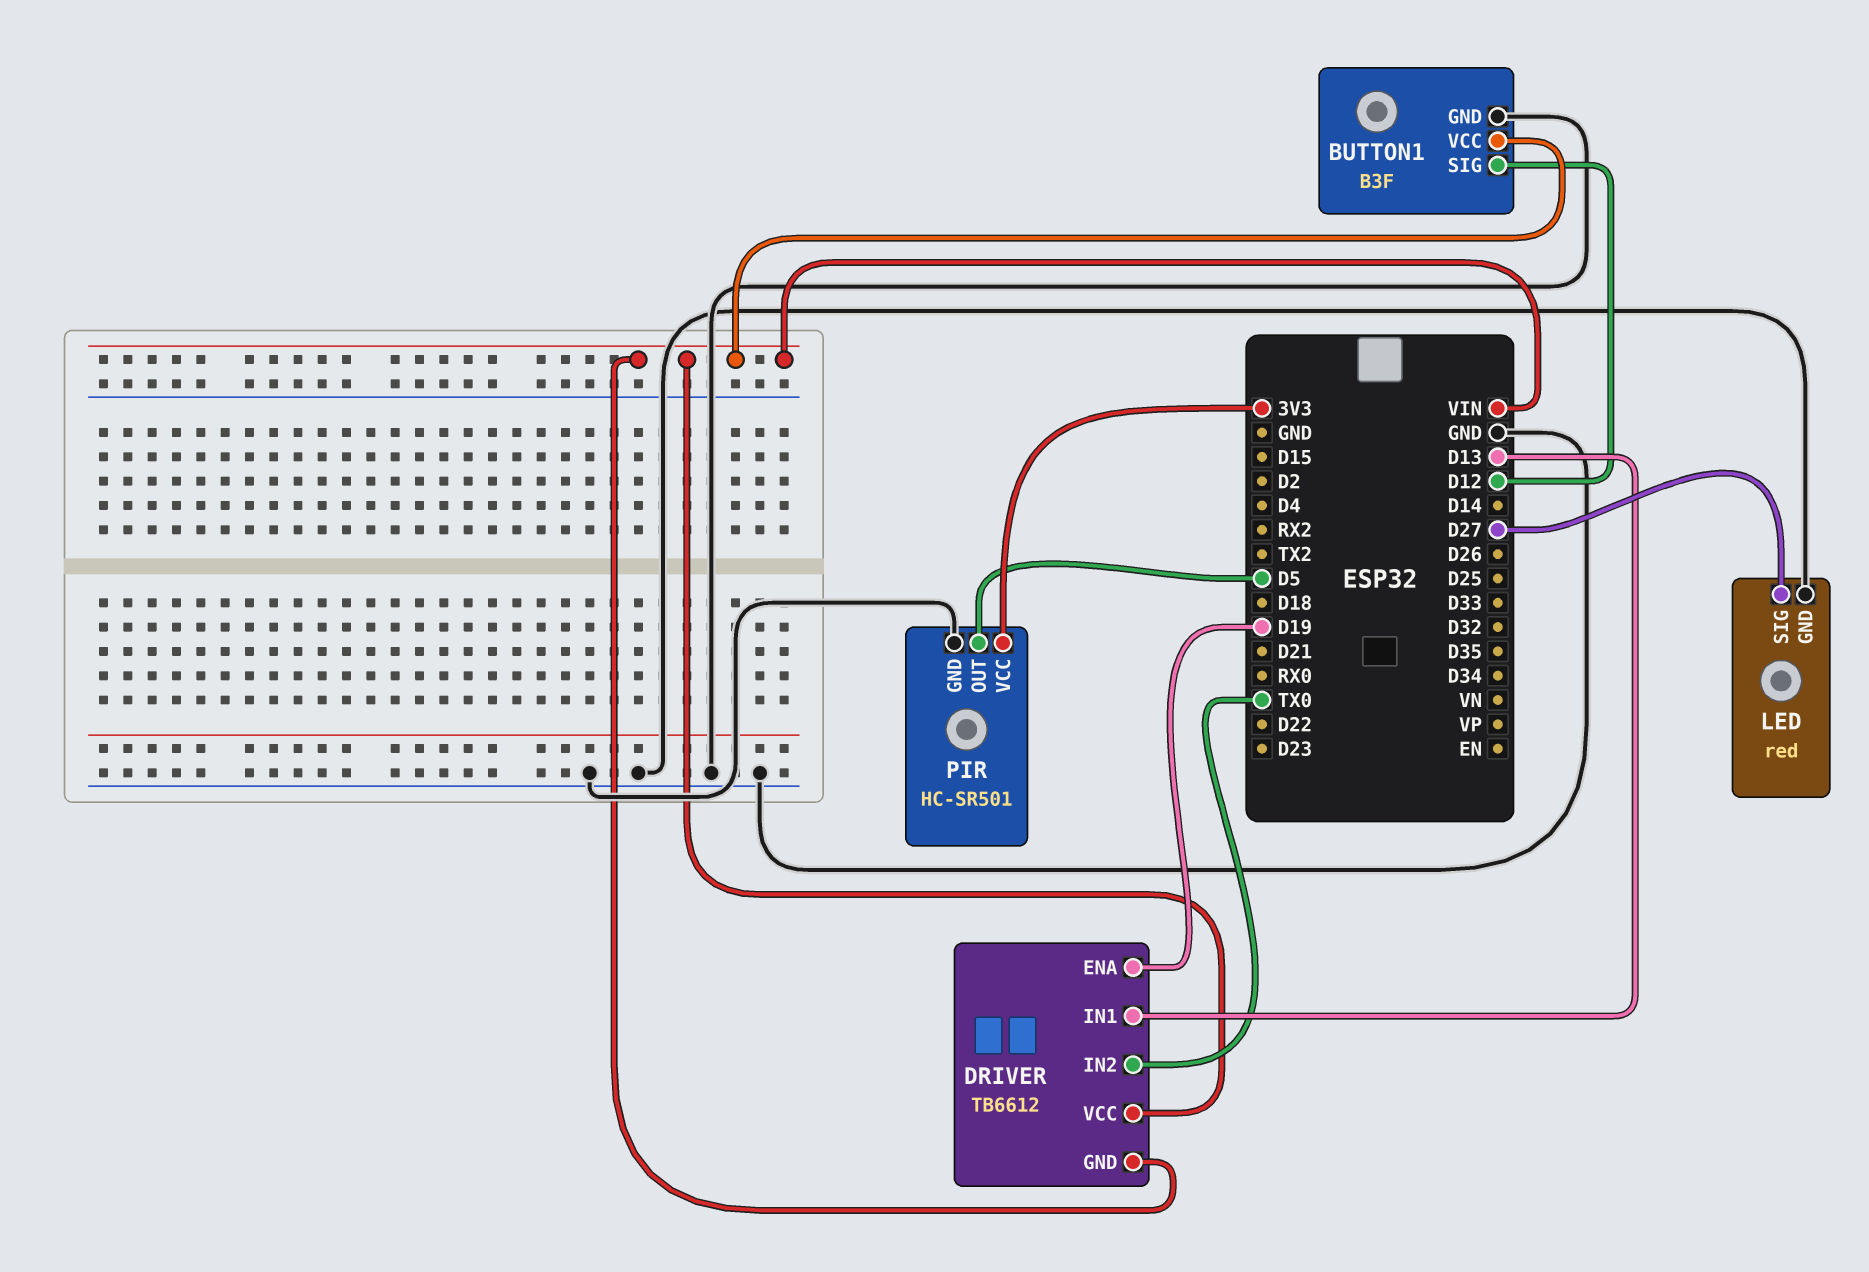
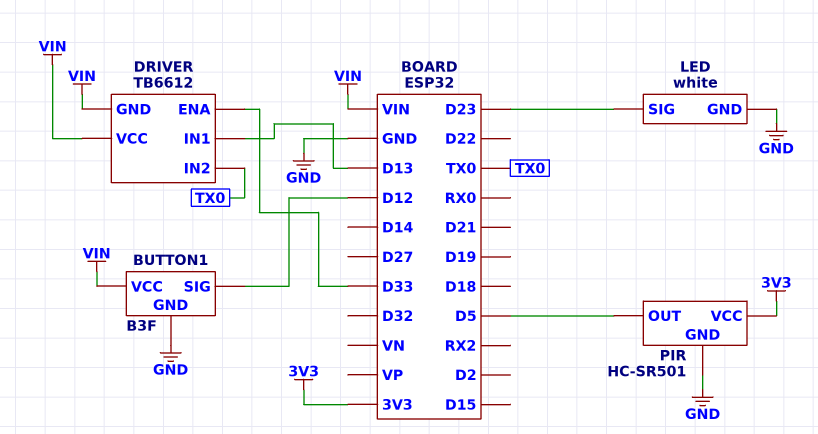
DRIVER pin ENA: D19 -> D33
LED: red -> white
LED pin SIG: D27 -> D23

